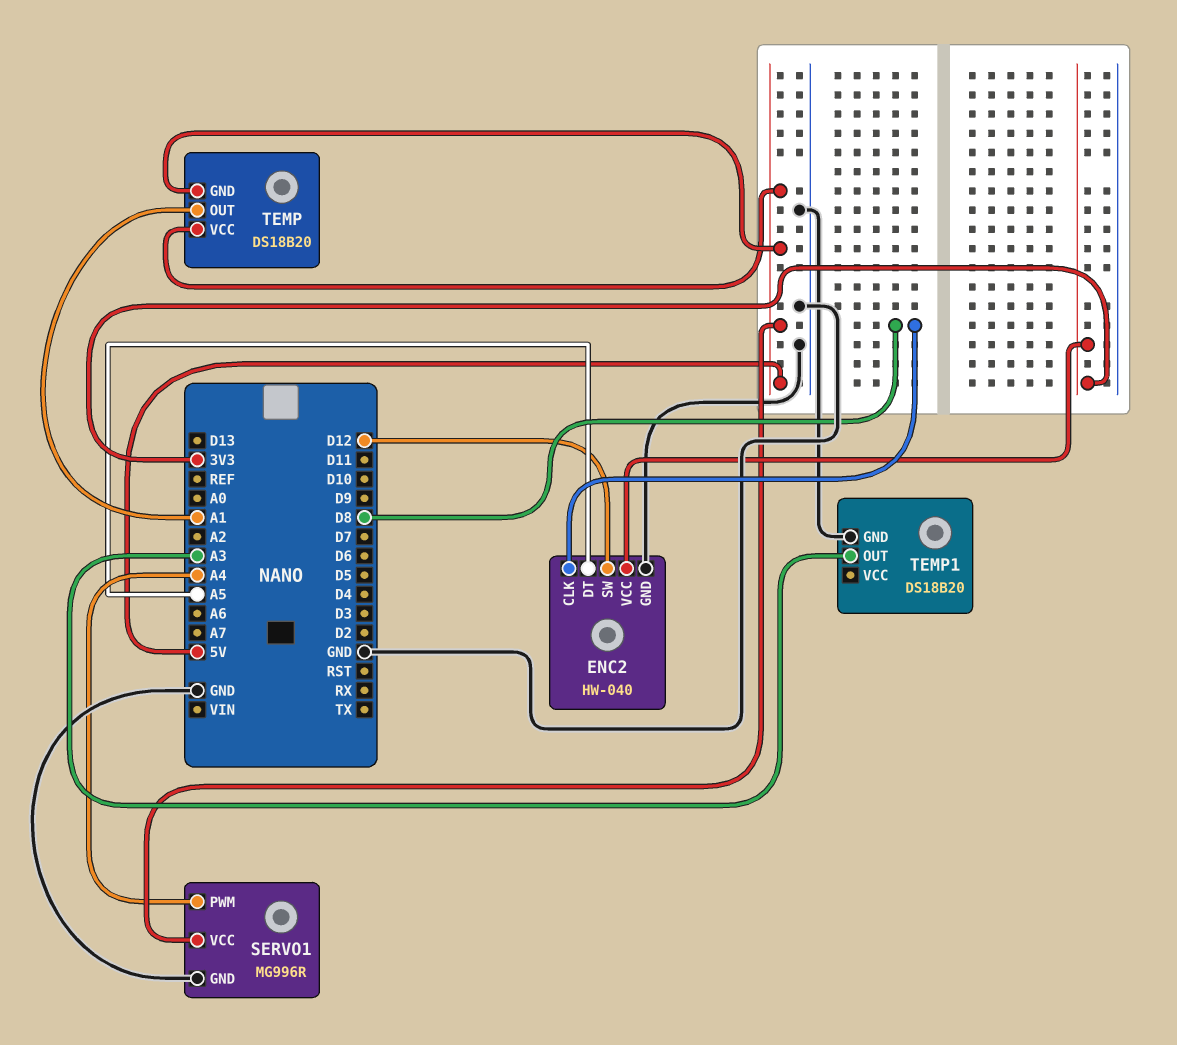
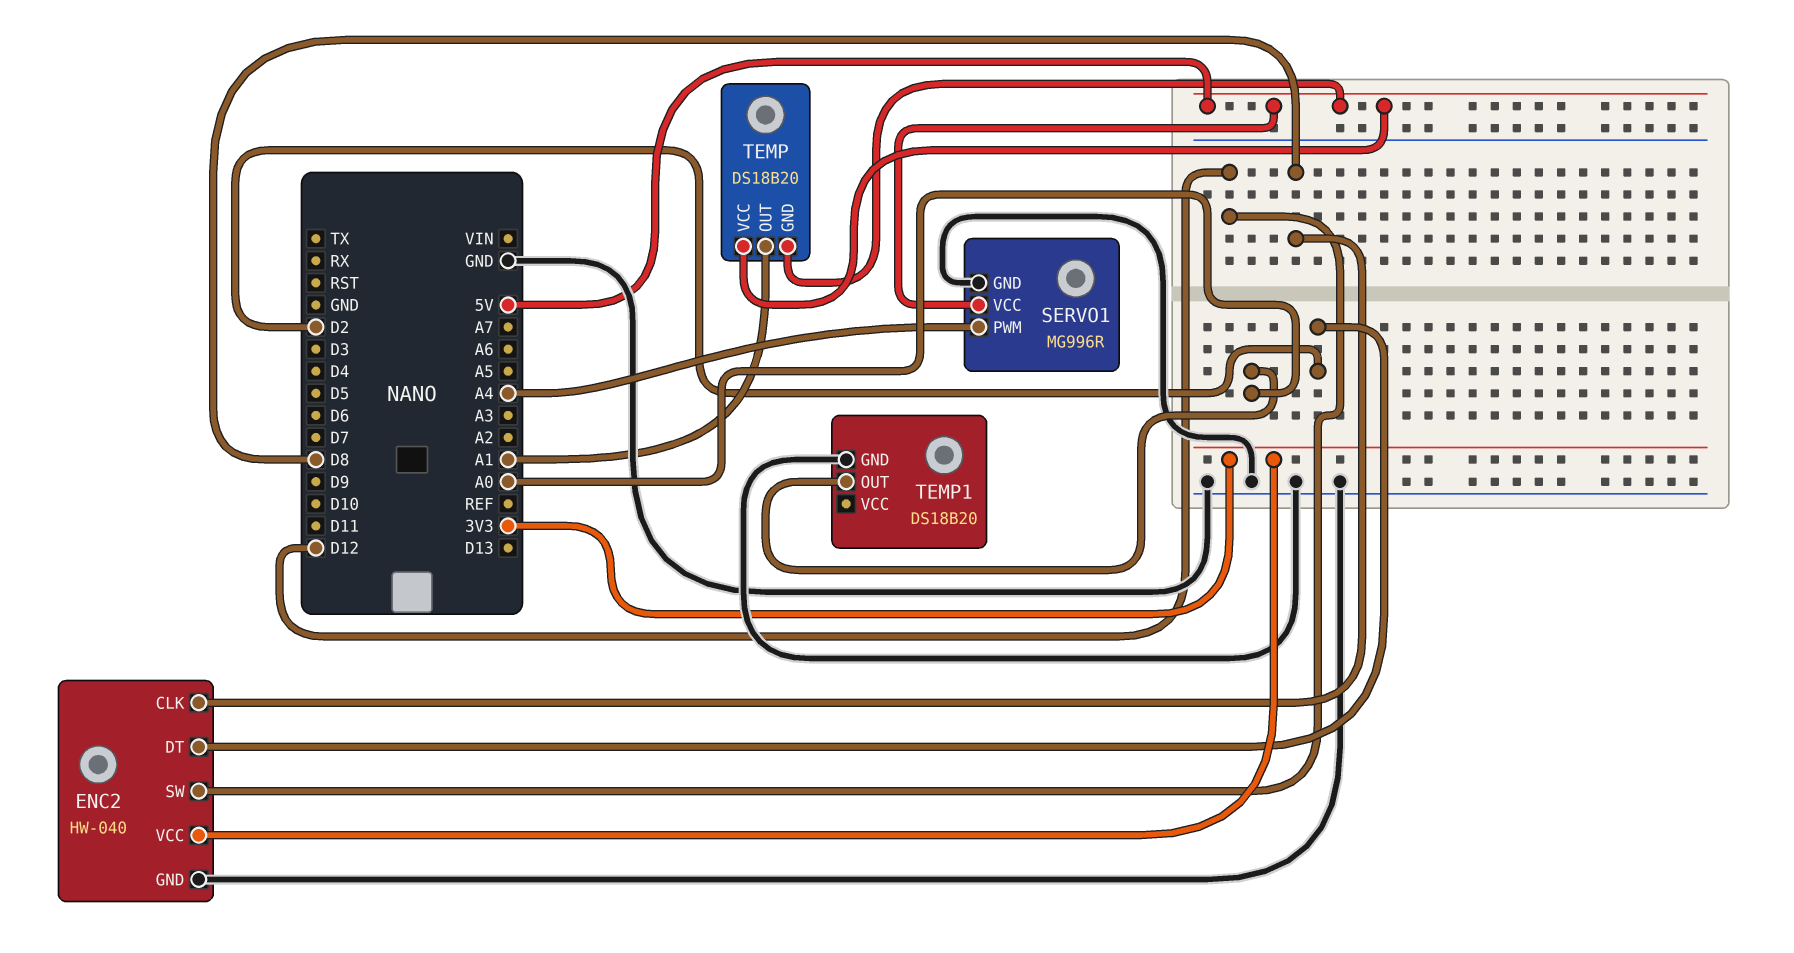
ENC2 pin DT: A5 -> D2
TEMP1 pin OUT: A3 -> A0

